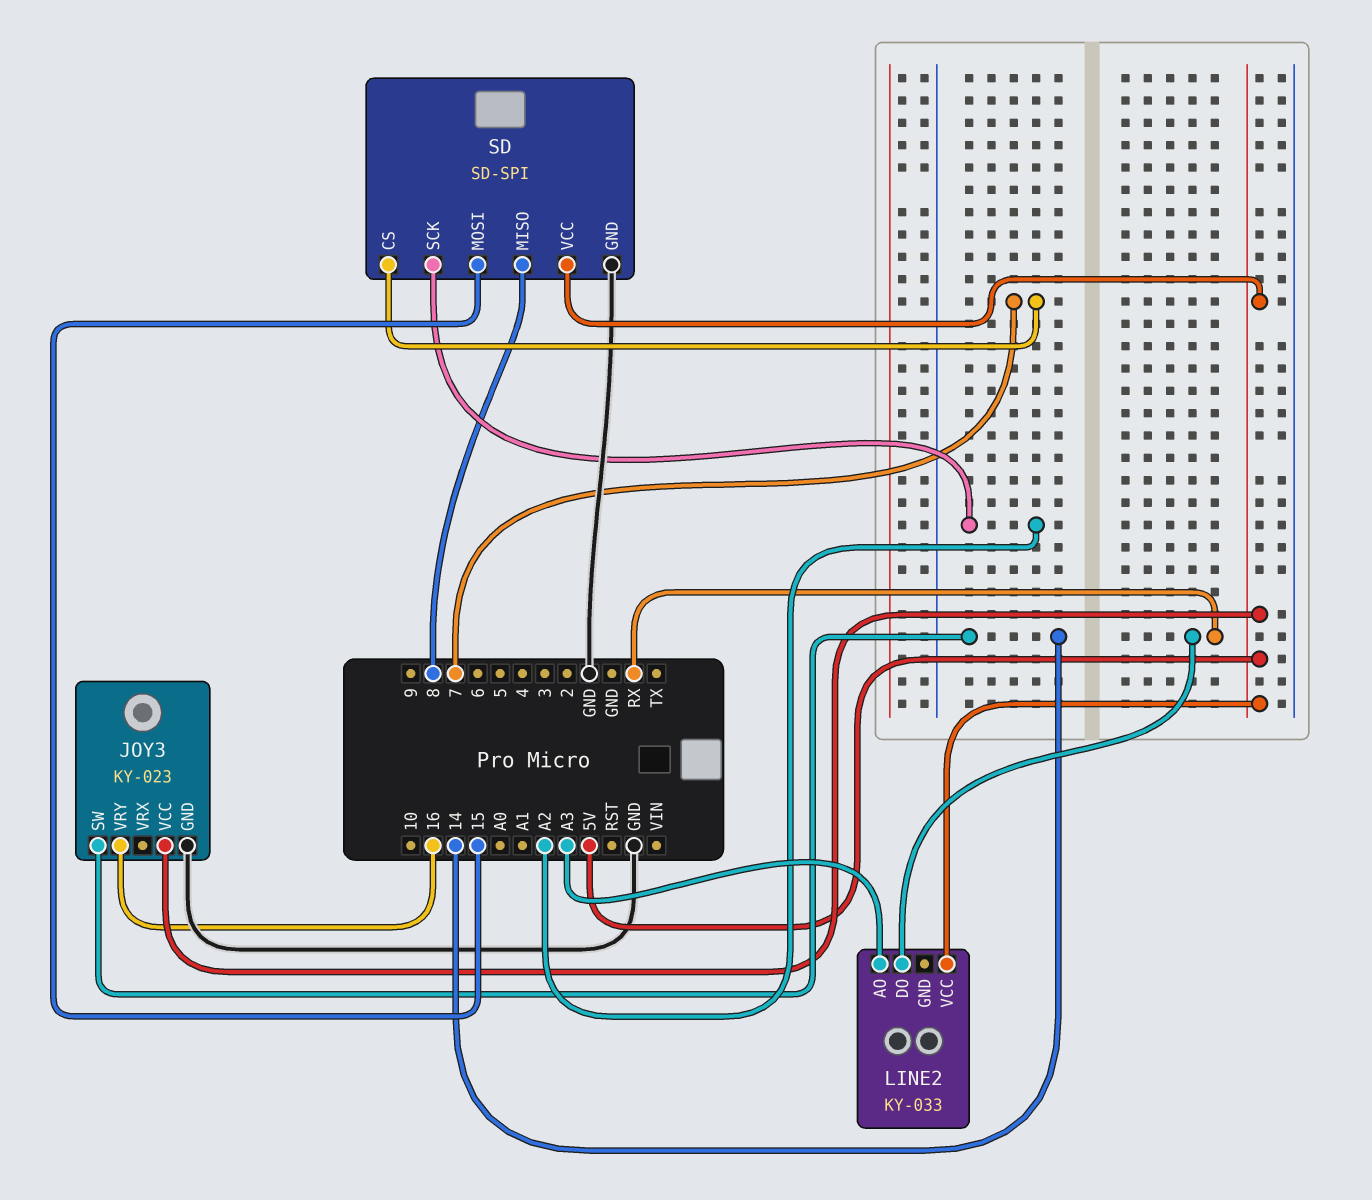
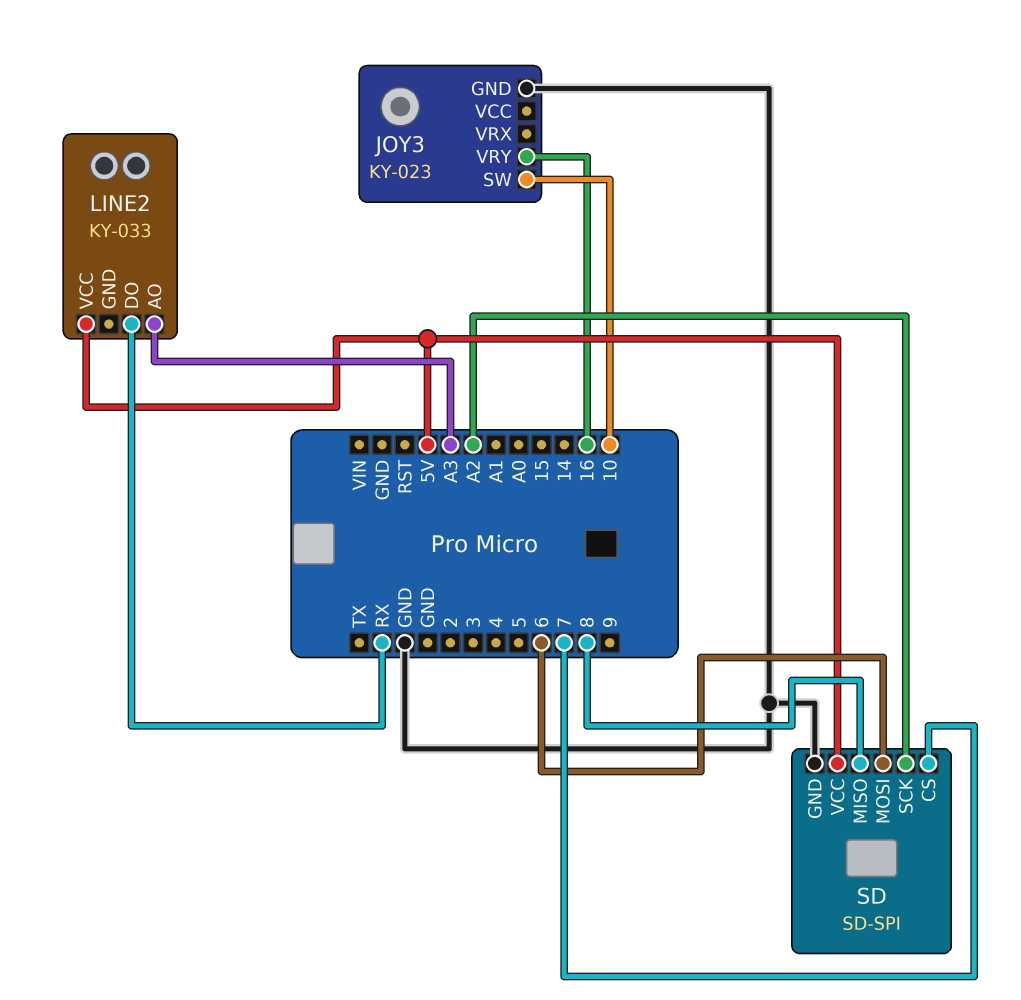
JOY3 pin SW: 14 -> 10
JOY3 pin VCC: 5V -> none
SD pin MOSI: 15 -> 6

